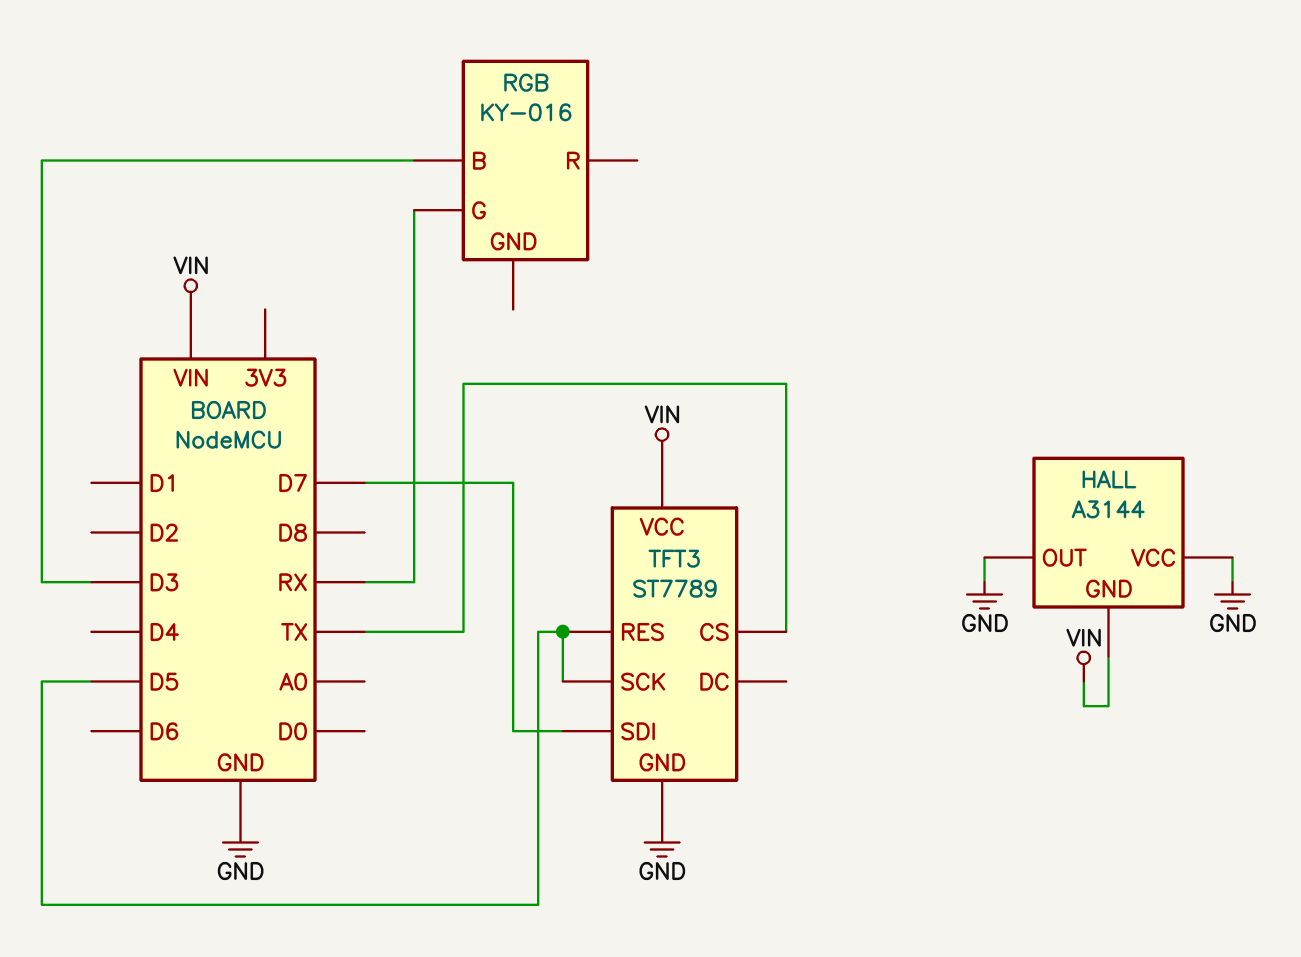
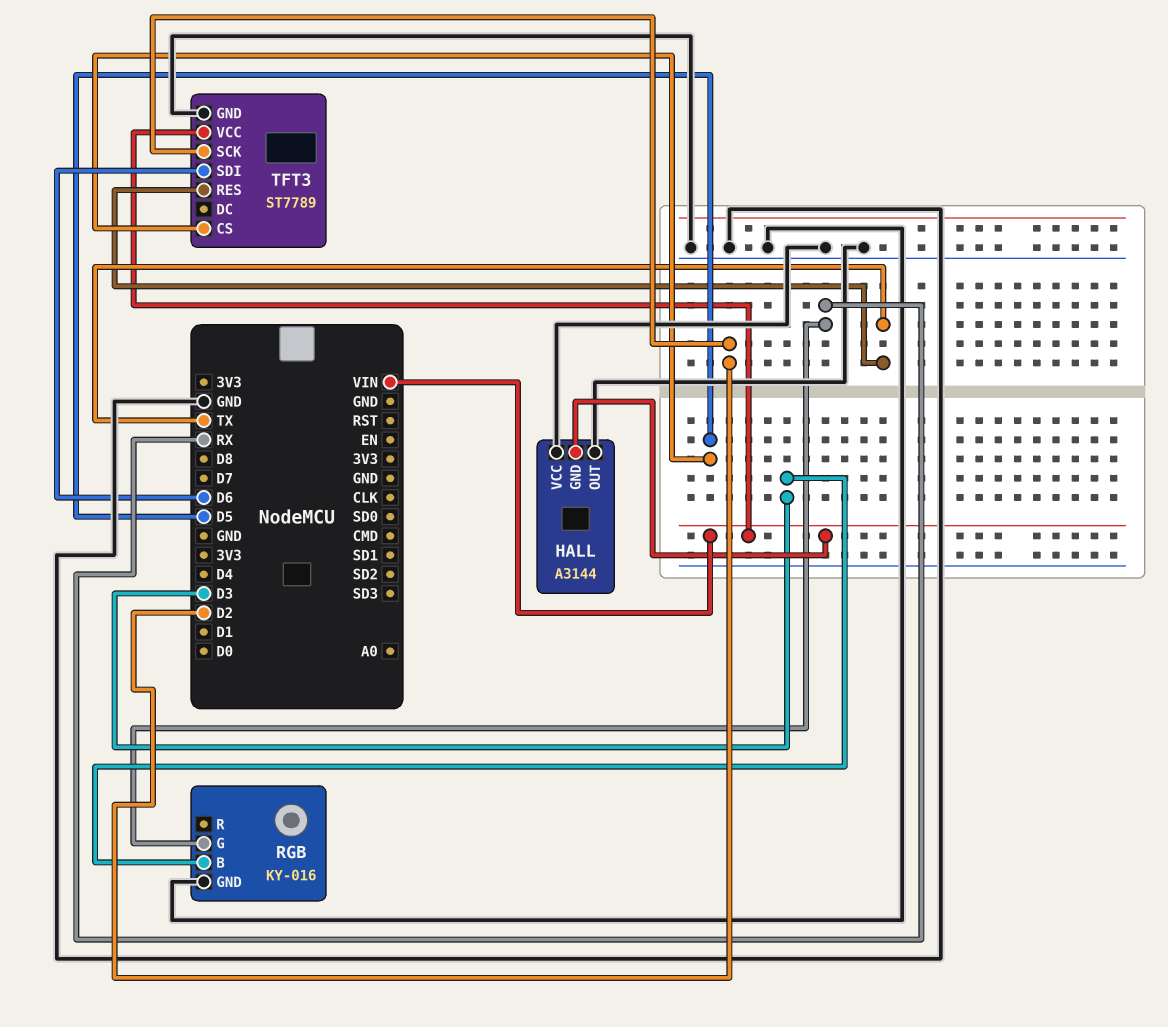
RGB pin GND: none -> GND
TFT3 pin CS: TX -> D5
TFT3 pin RES: D5 -> TX
TFT3 pin SCK: D5 -> D2
TFT3 pin SDI: D7 -> D6

